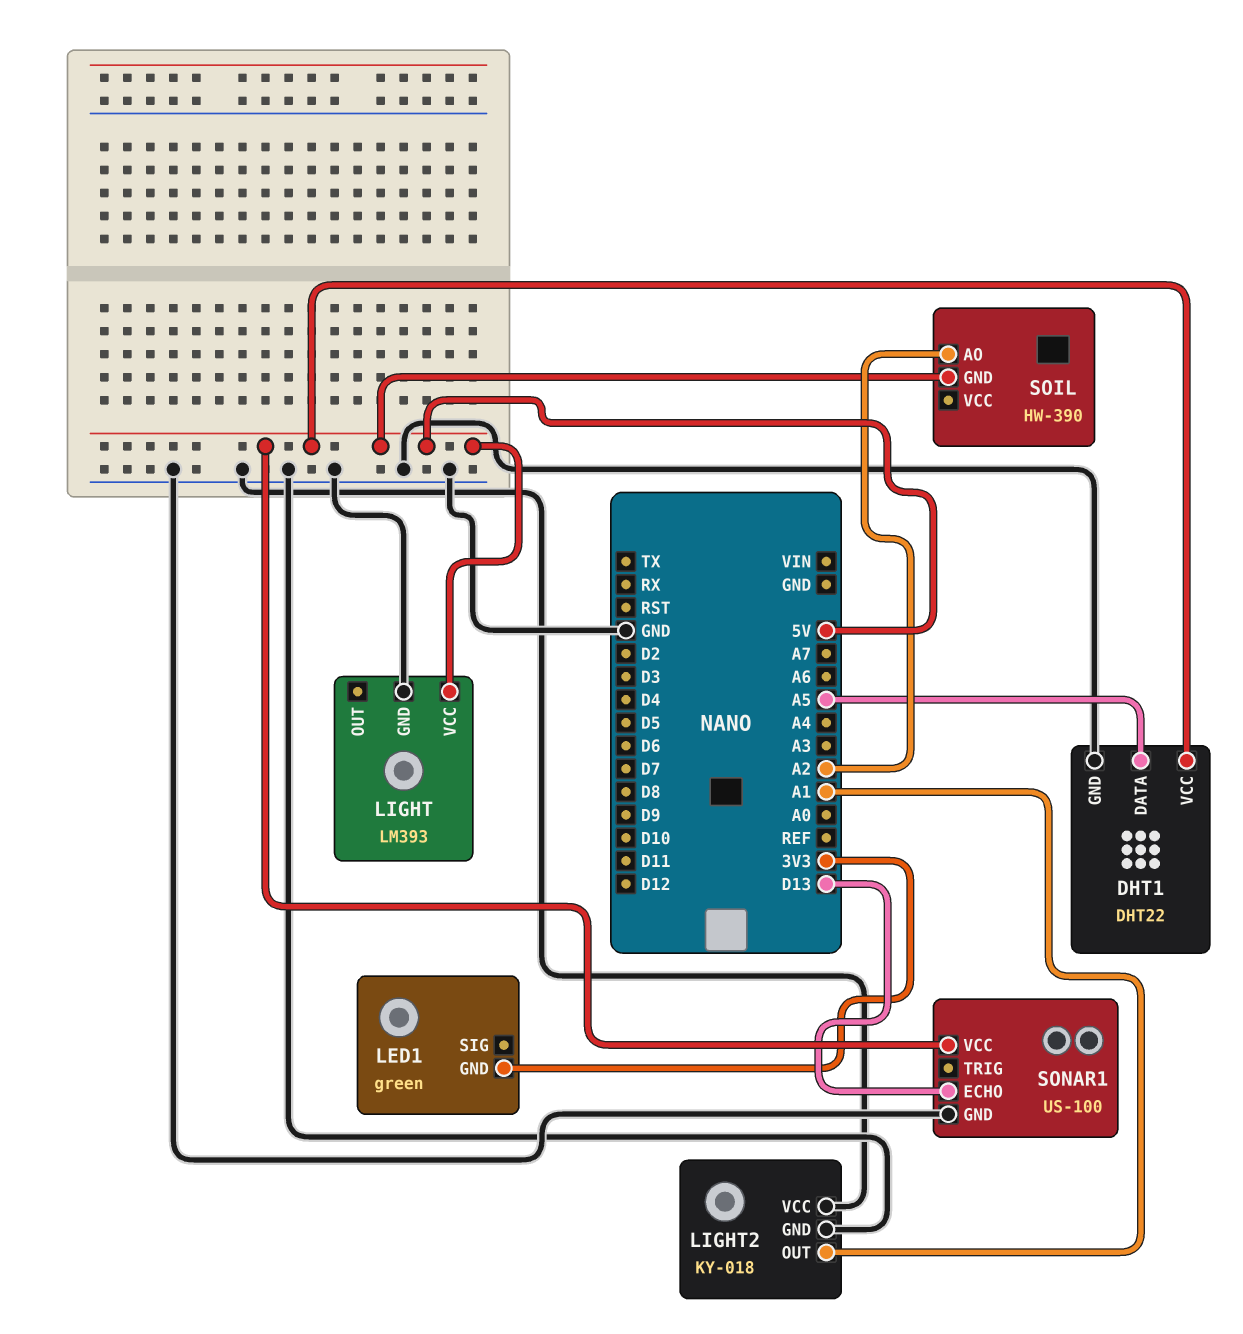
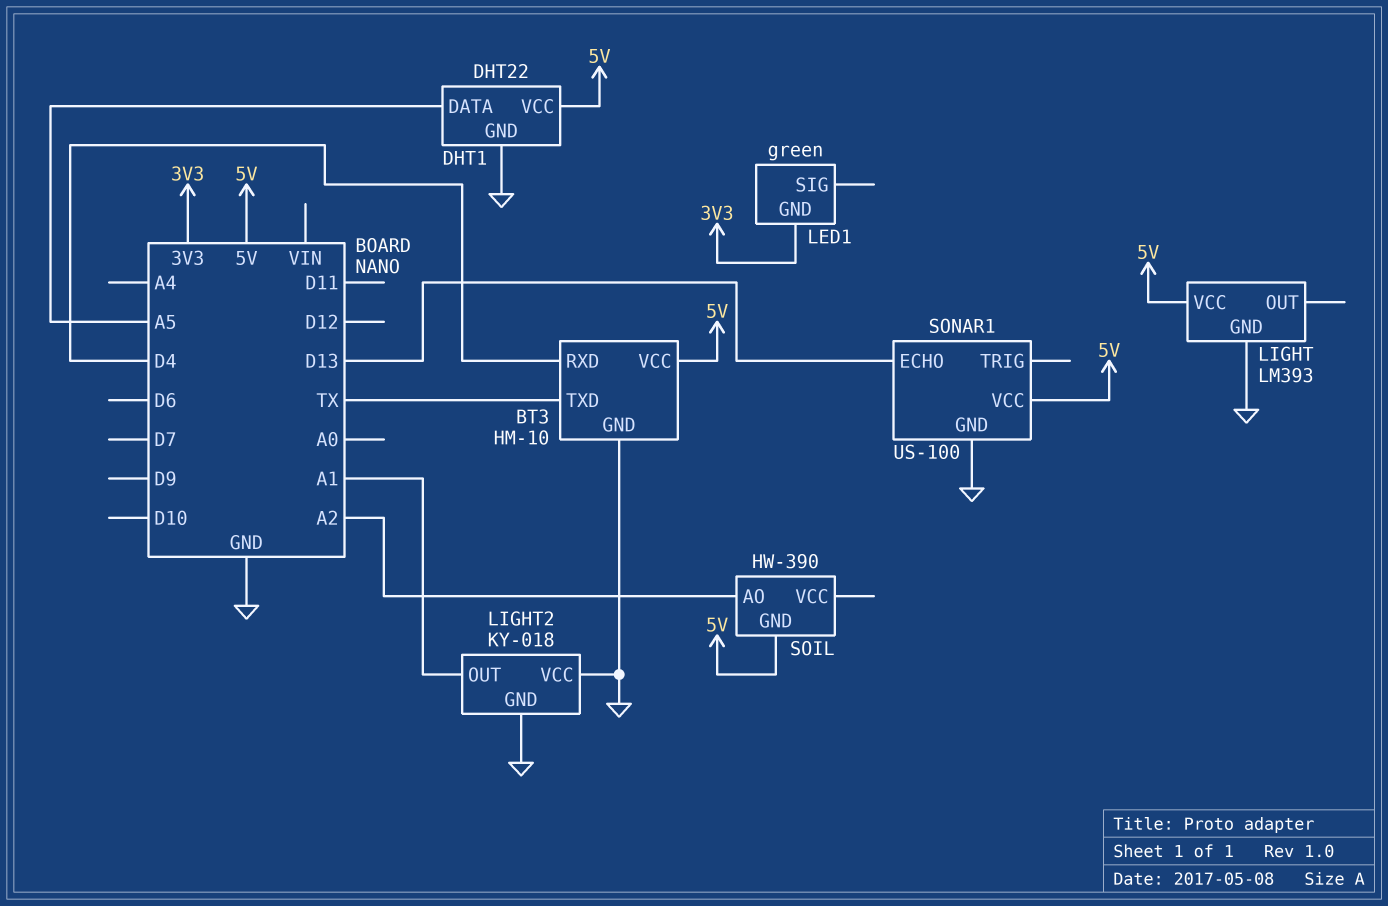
BT3: none -> HM-10
BT3 pin GND: none -> GND
BT3 pin RXD: none -> D4
BT3 pin TXD: none -> TX
BT3 pin VCC: none -> 5V

